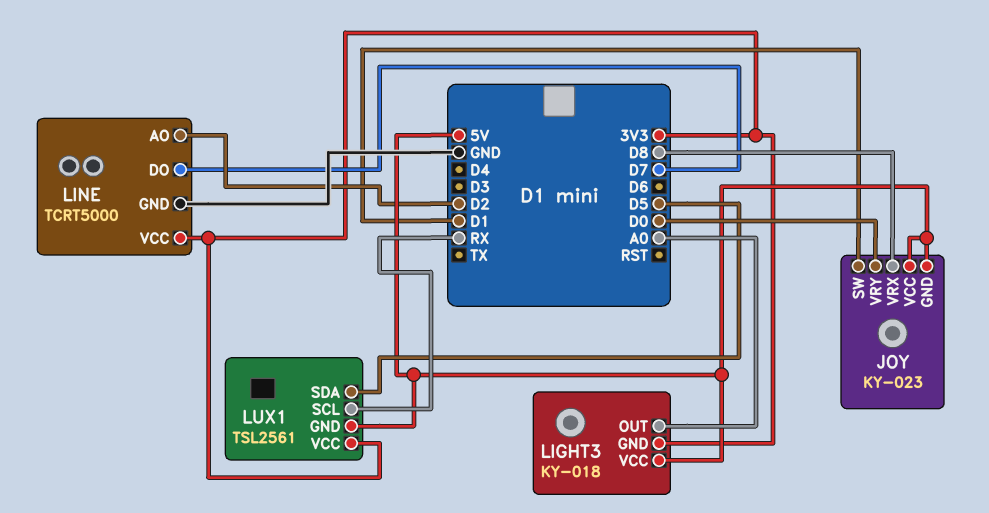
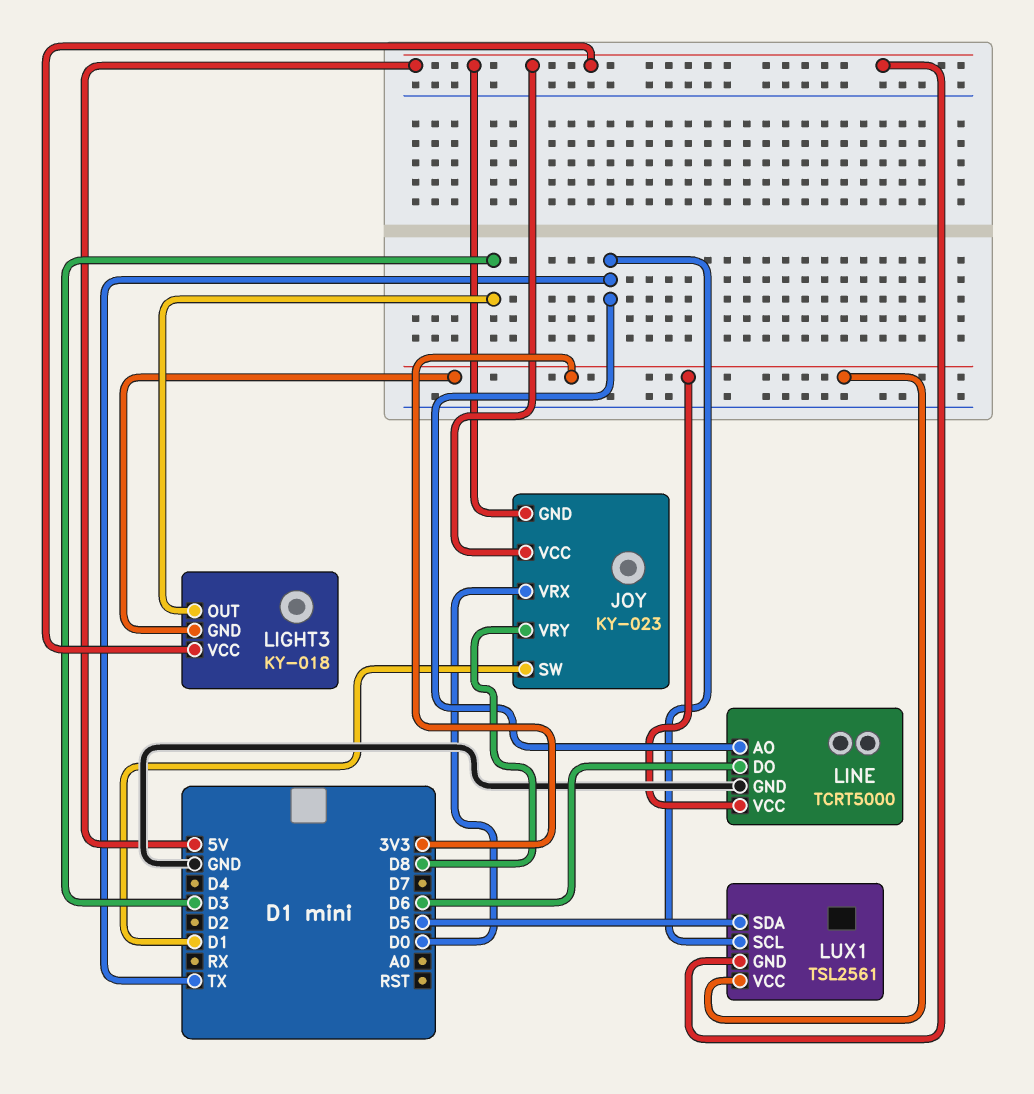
JOY pin VRX: D8 -> D0
JOY pin VRY: D0 -> D8
LIGHT3 pin OUT: A0 -> D3
LINE pin AO: D2 -> TX
LINE pin DO: D7 -> D6
LUX1 pin SCL: RX -> TX

